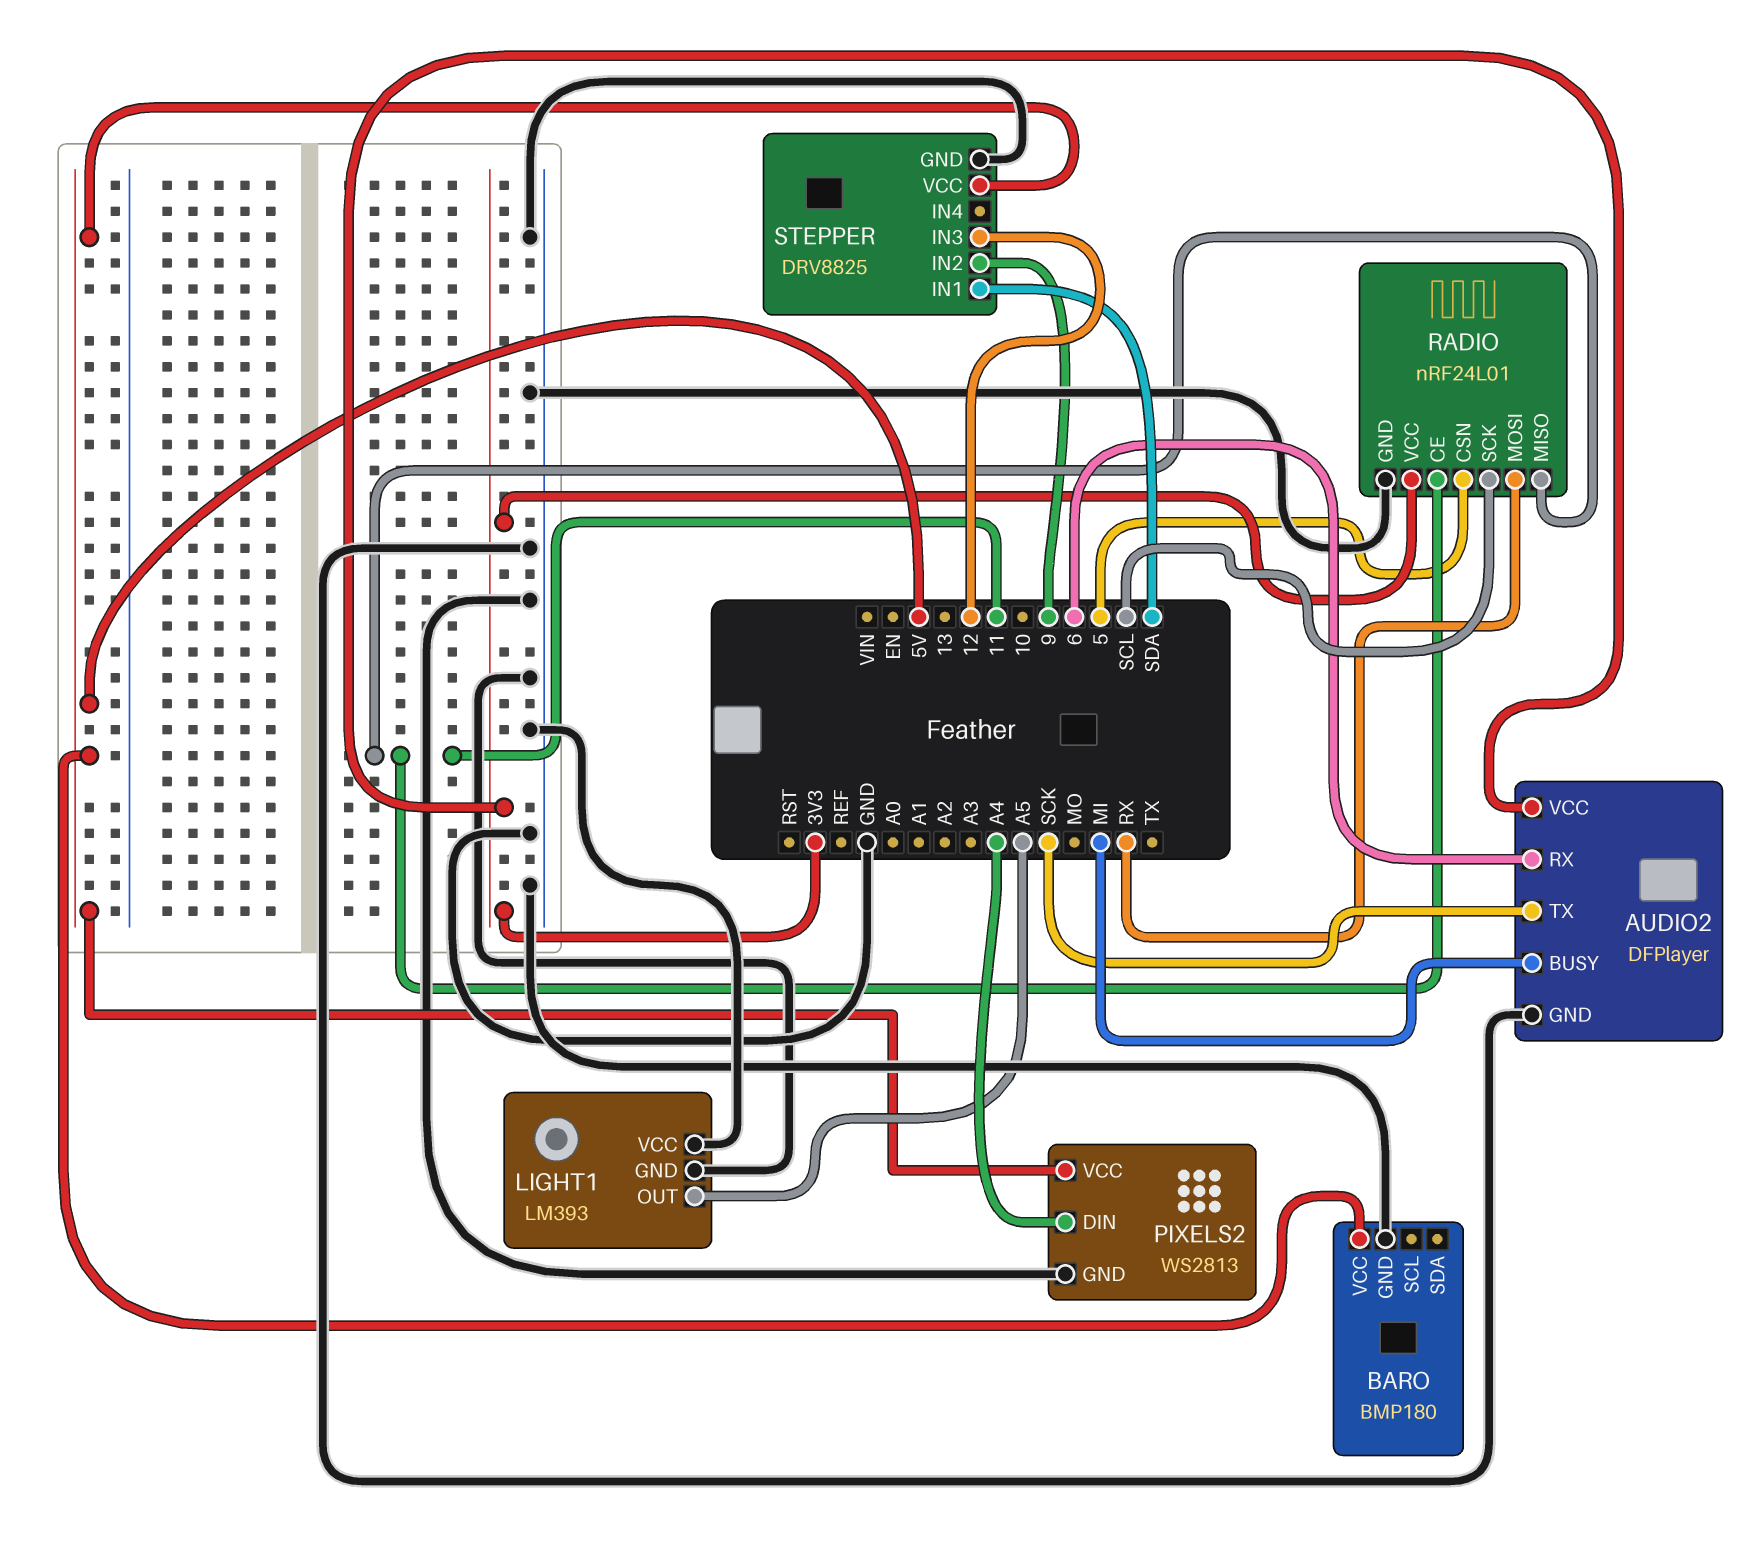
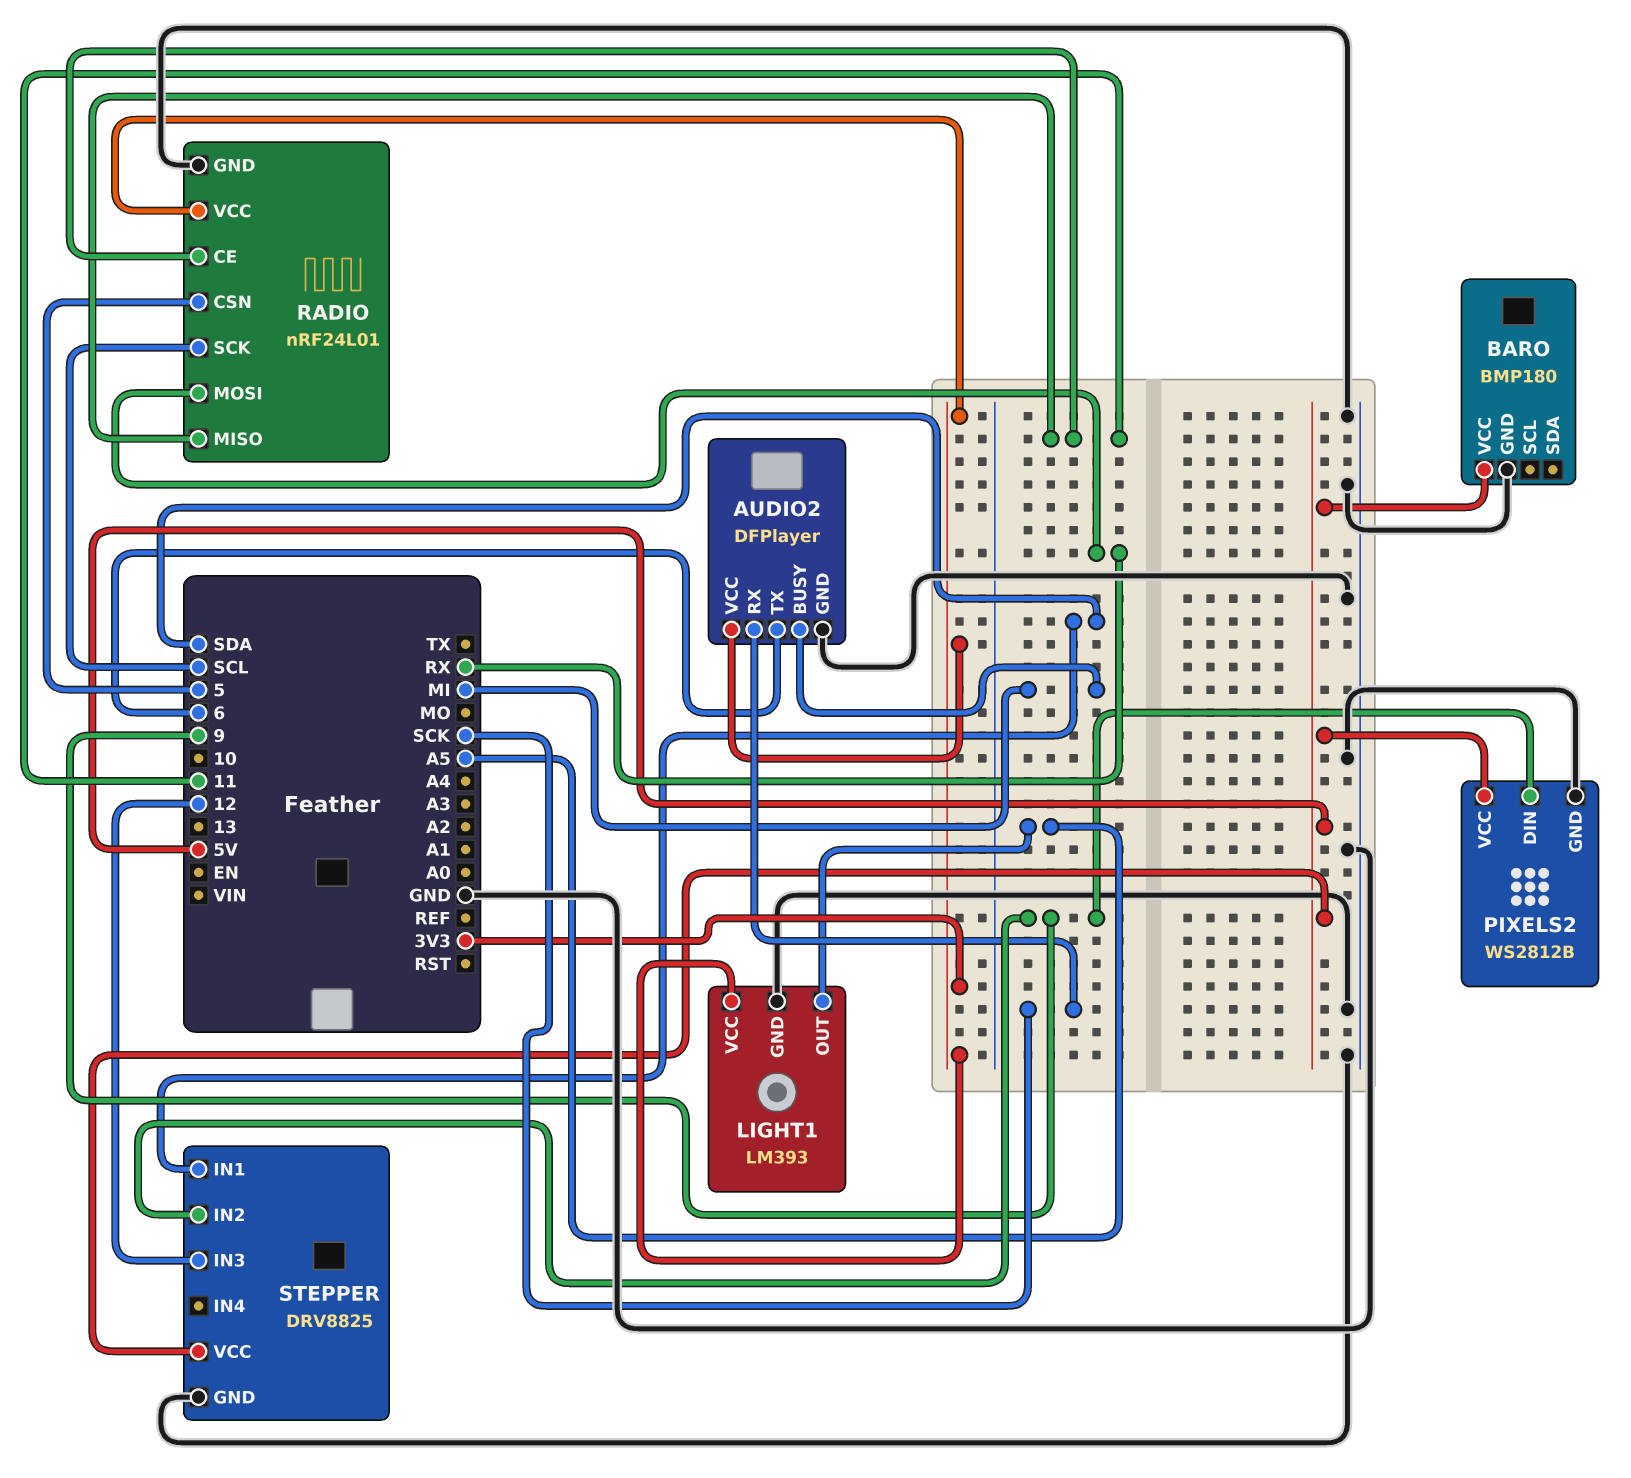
AUDIO2 pin RX: 6 -> SCK
AUDIO2 pin TX: SCK -> 6
LIGHT1 pin VCC: GND -> 3V3
PIXELS2: WS2813 -> WS2812B
PIXELS2 pin DIN: A4 -> 9

